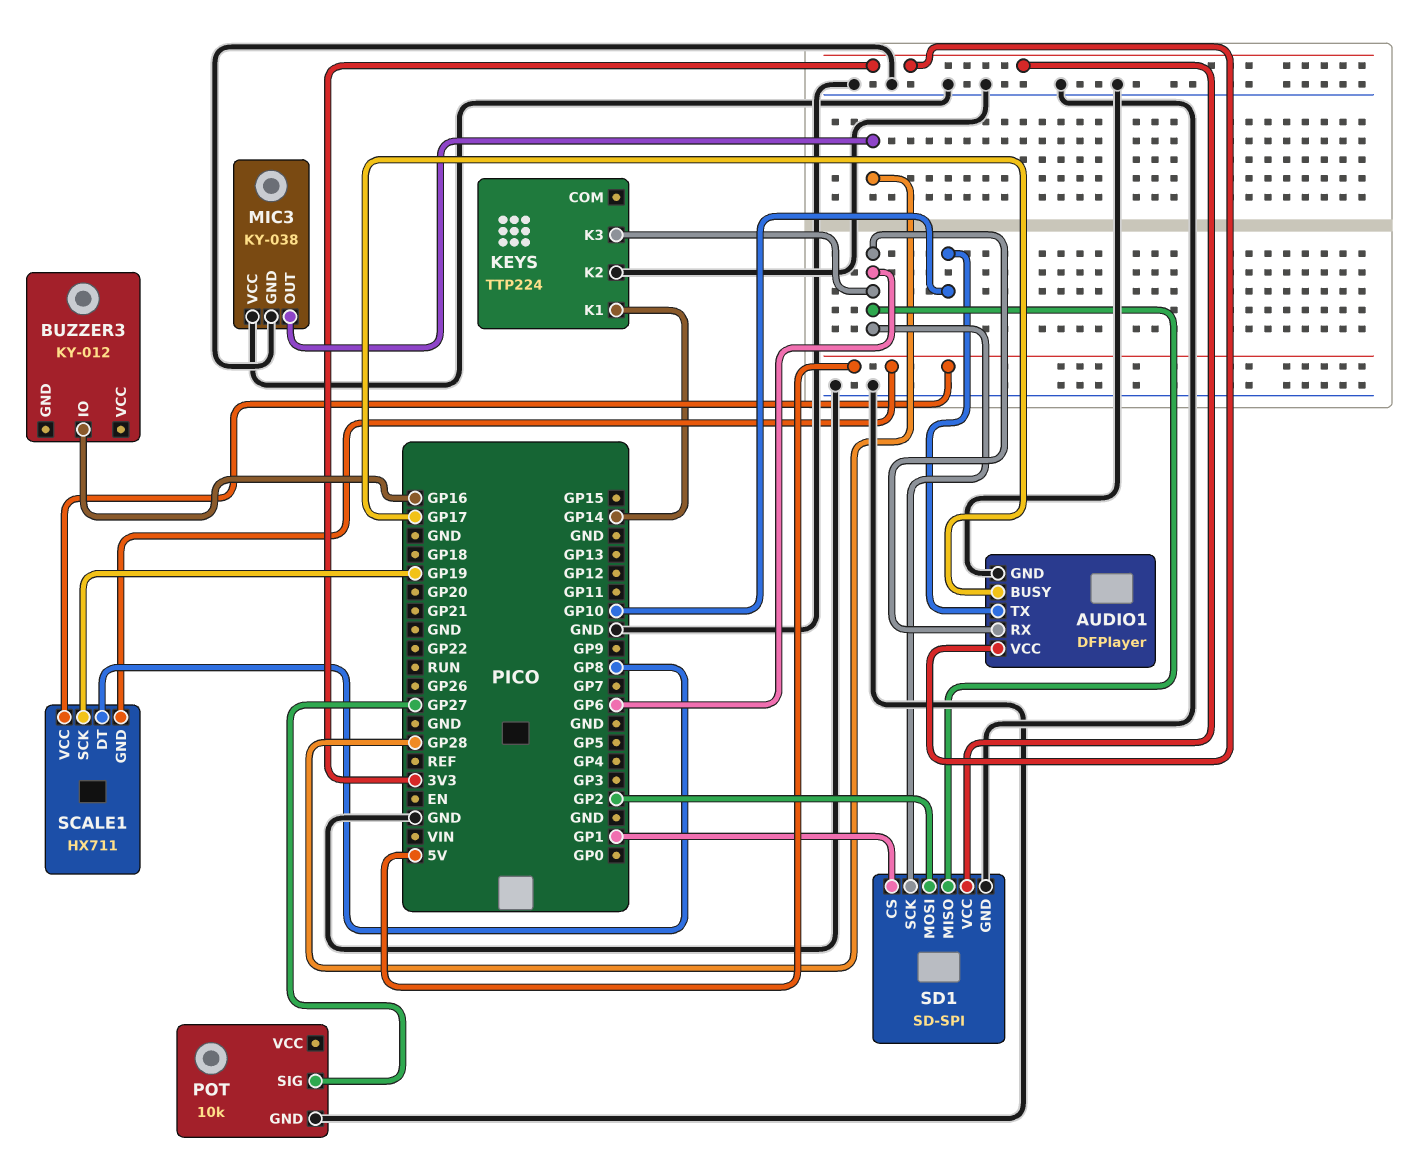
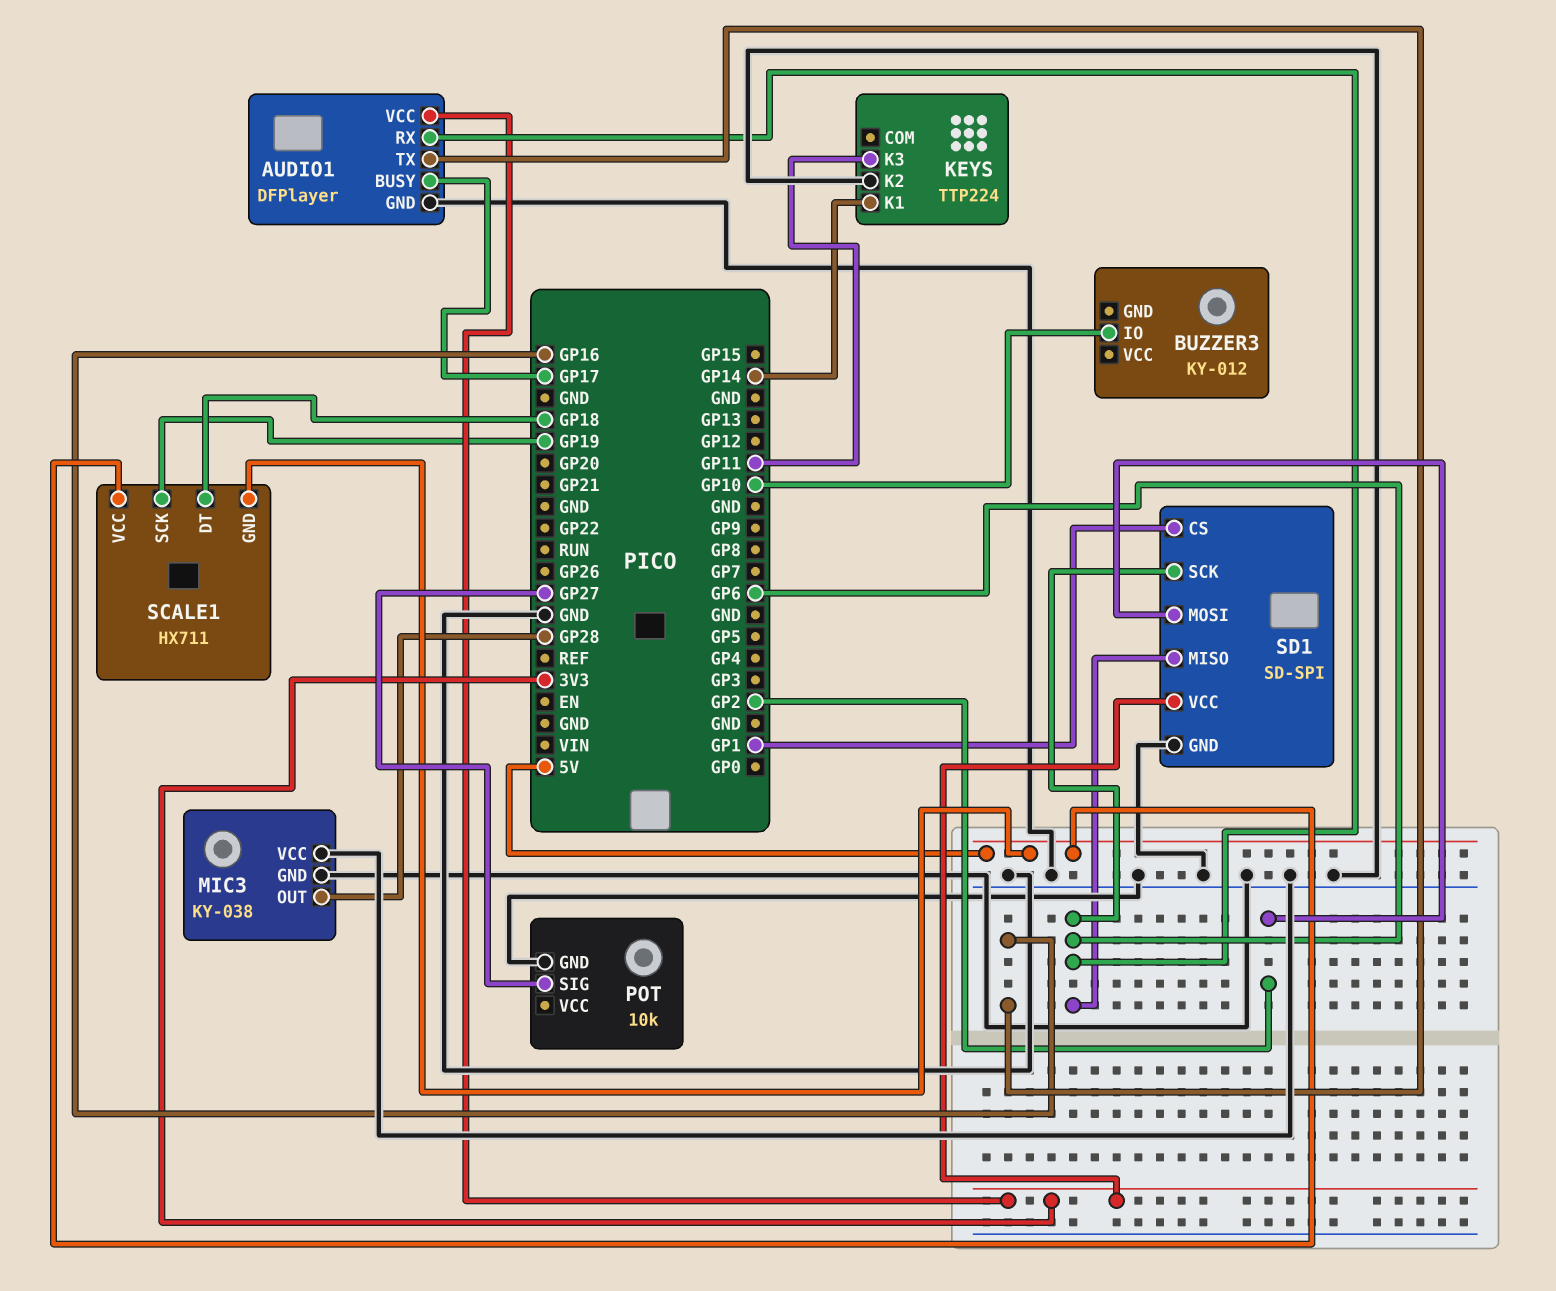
AUDIO1 pin TX: GP10 -> GP16
BUZZER3 pin IO: GP16 -> GP10
KEYS pin K3: GP6 -> GP11
SCALE1 pin DT: GP8 -> GP18

